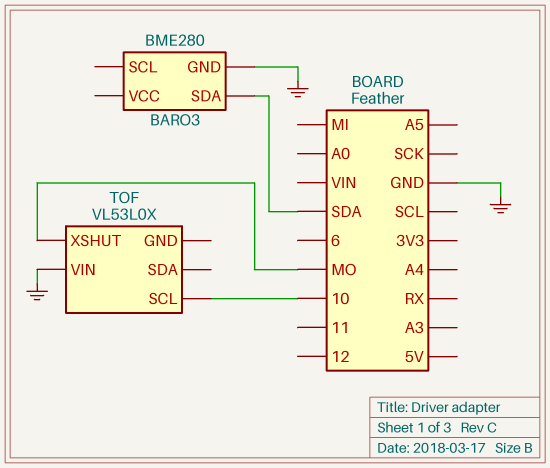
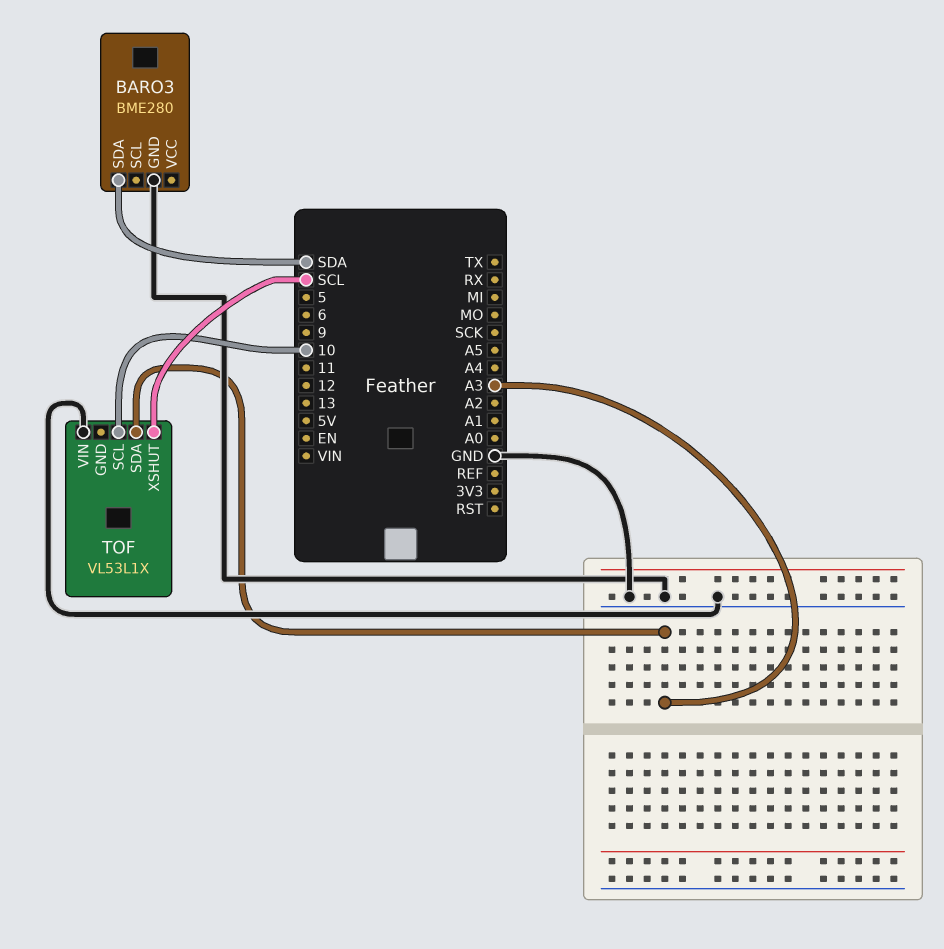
TOF: VL53L0X -> VL53L1X
TOF pin SDA: none -> A3
TOF pin XSHUT: MO -> SCL

